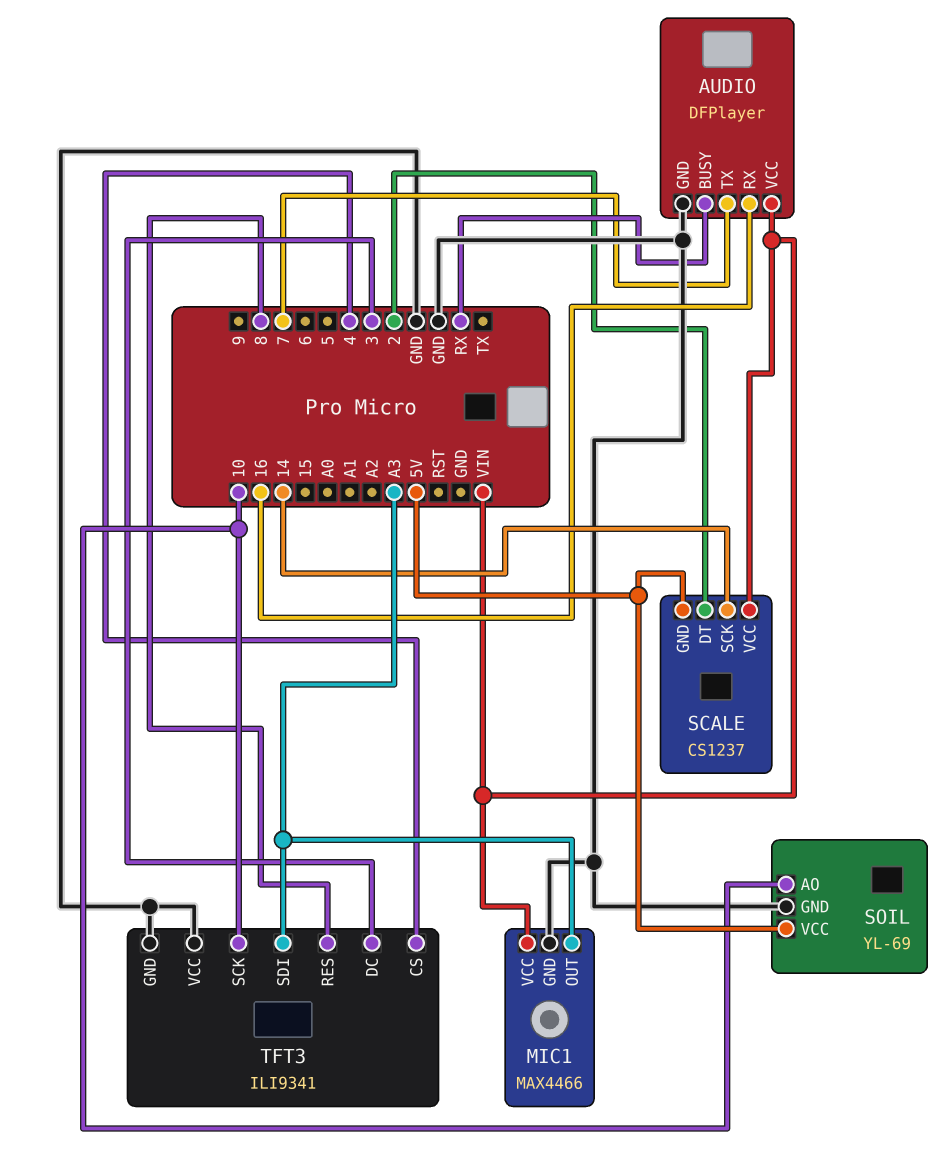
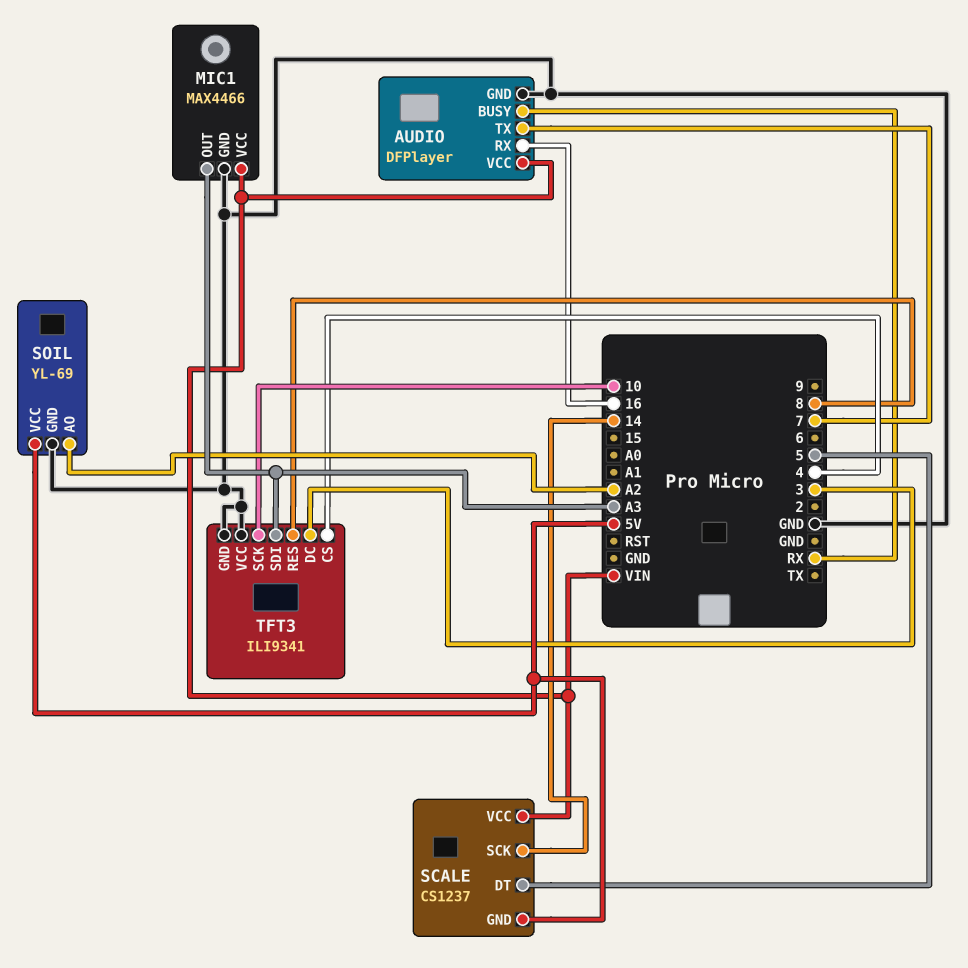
SCALE pin DT: 2 -> 5
SOIL pin AO: 10 -> A2

